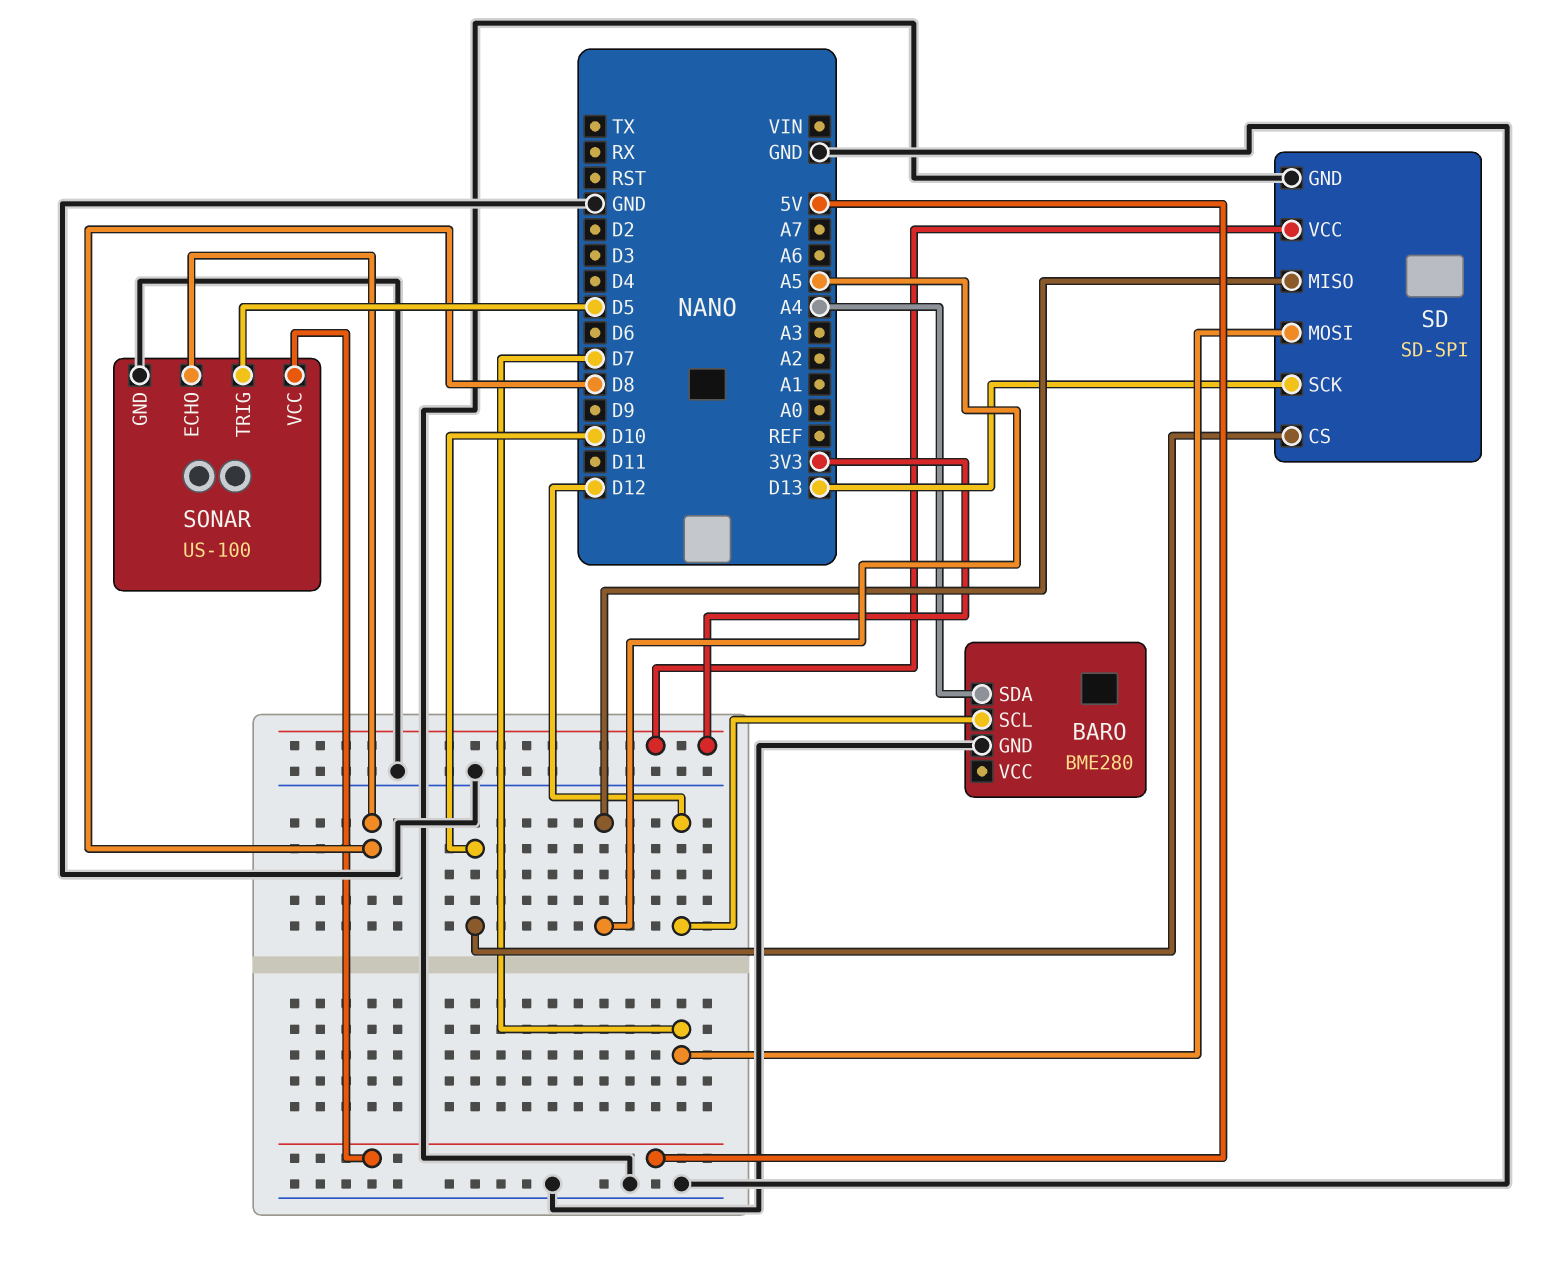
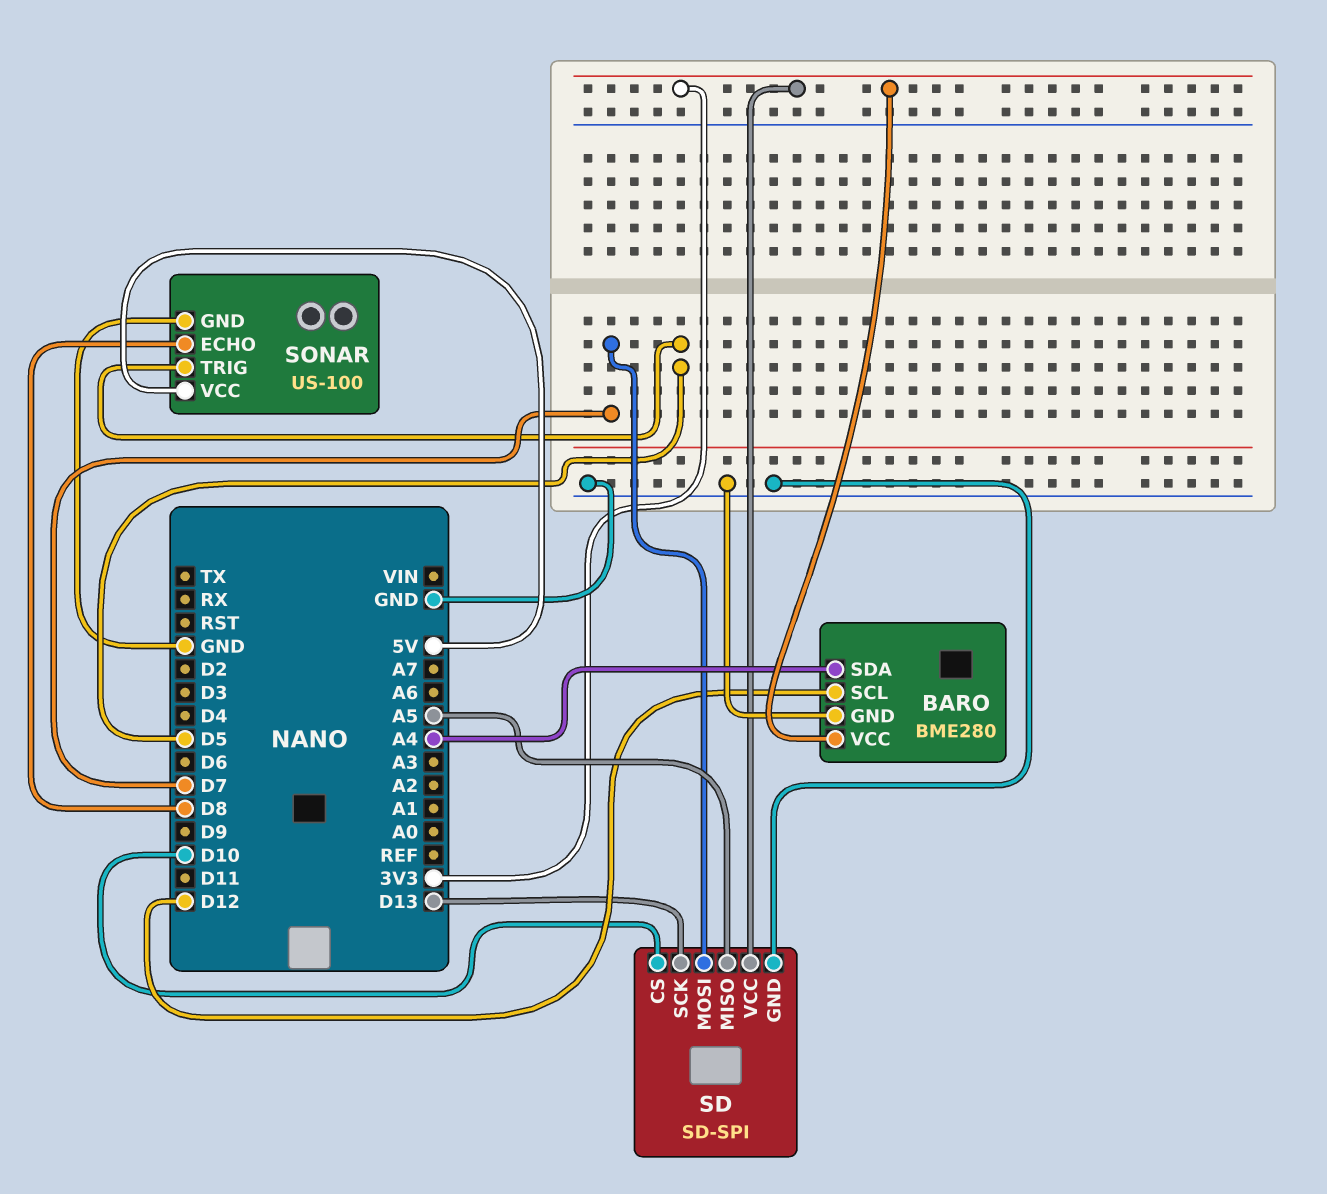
BARO pin VCC: none -> 3V3

